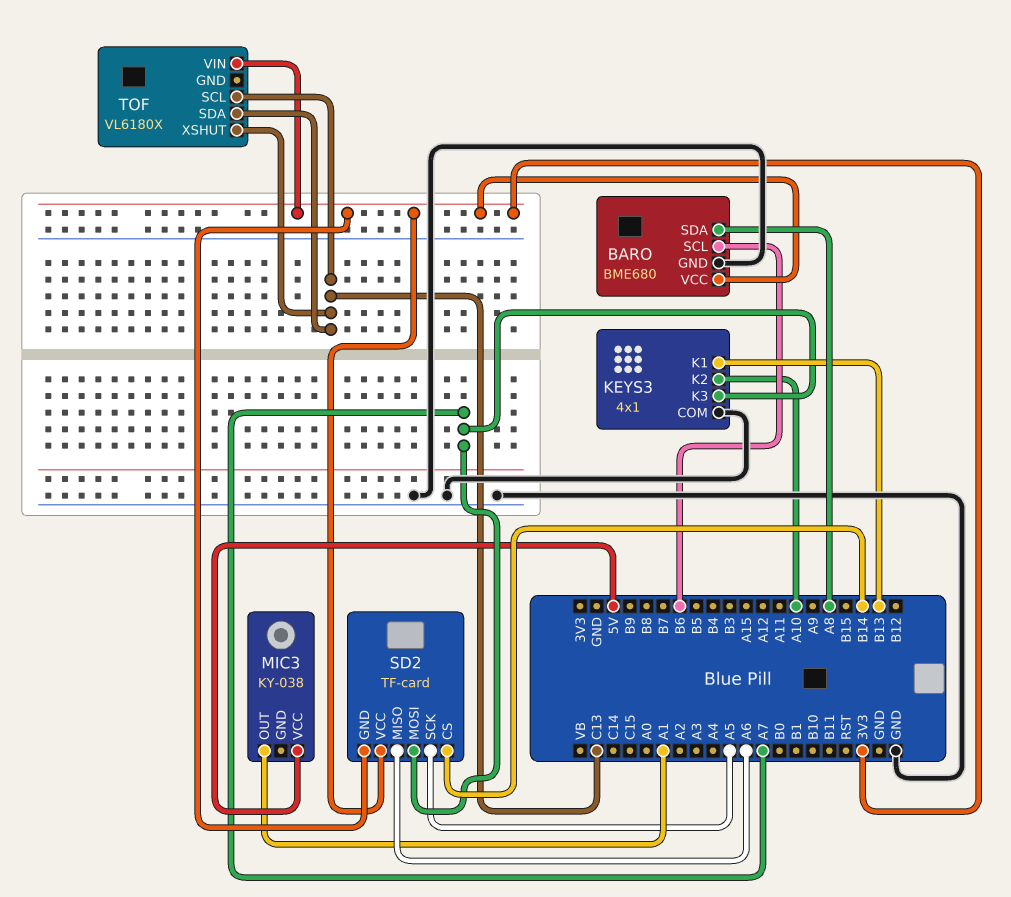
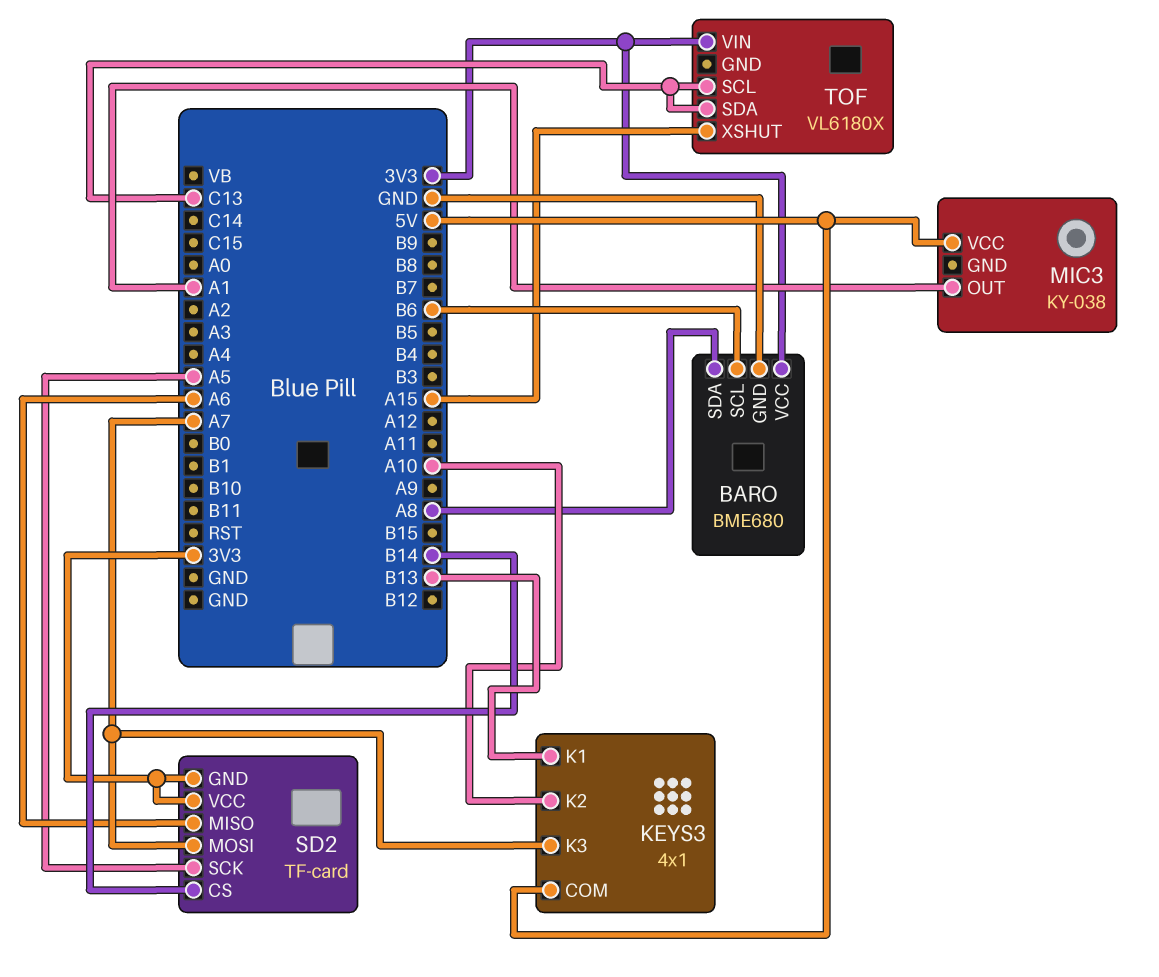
KEYS3 pin COM: GND -> 5V
TOF pin XSHUT: C13 -> A15

